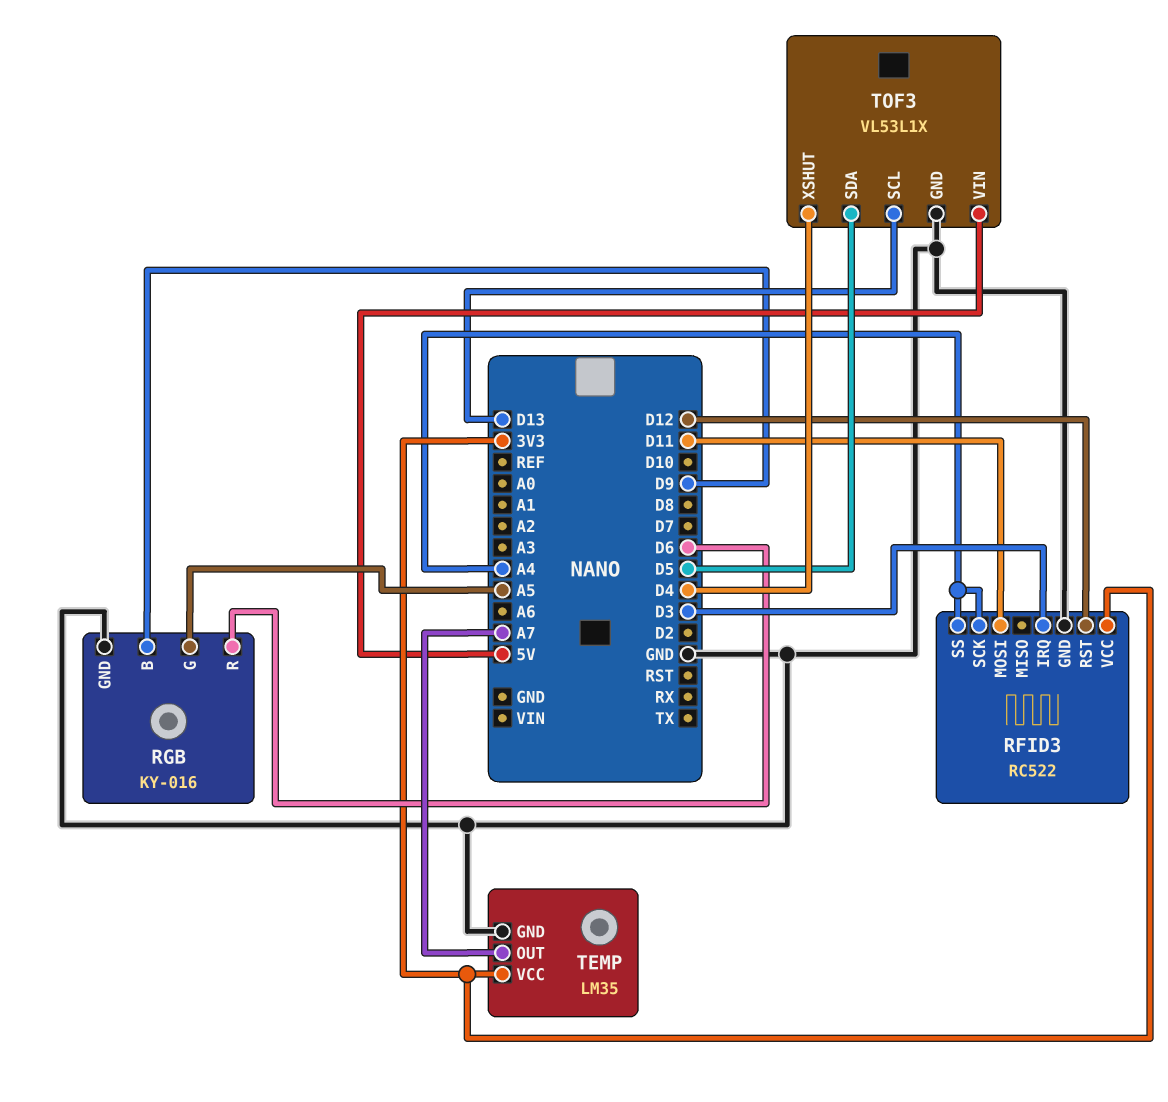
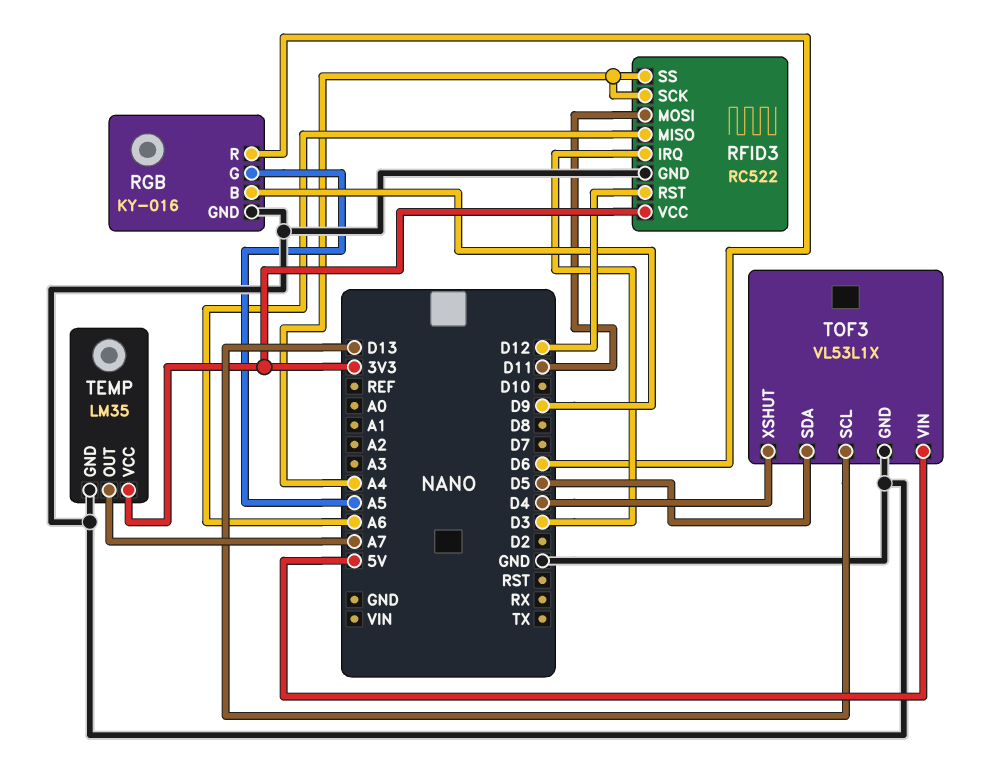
RFID3 pin MISO: none -> A6

